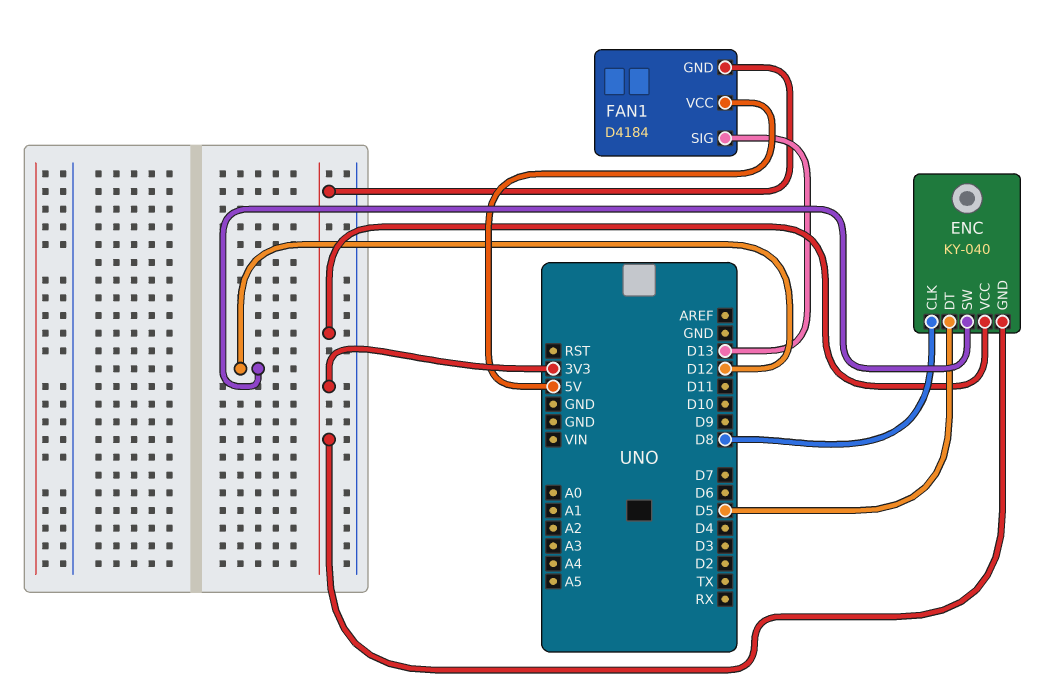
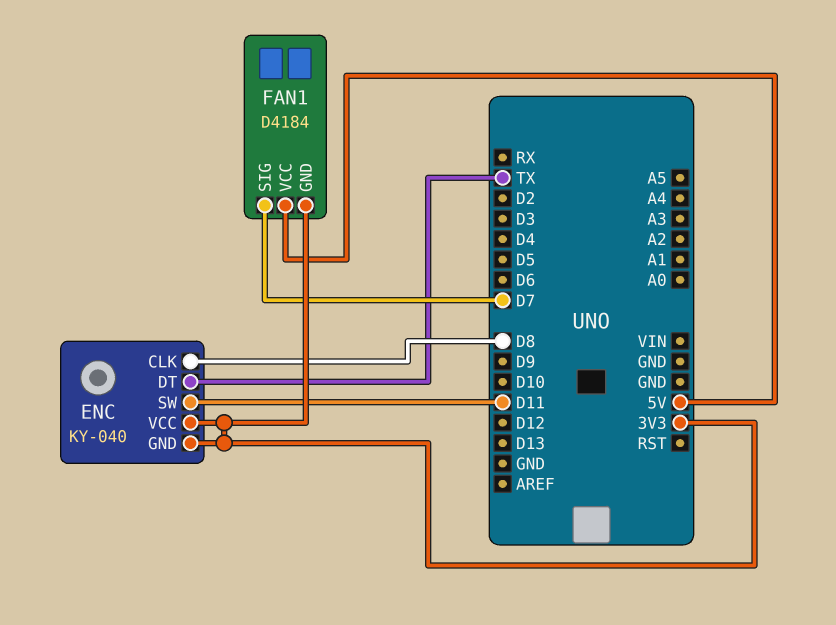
ENC pin DT: D5 -> TX
ENC pin SW: D12 -> D11
FAN1 pin SIG: D13 -> D7

